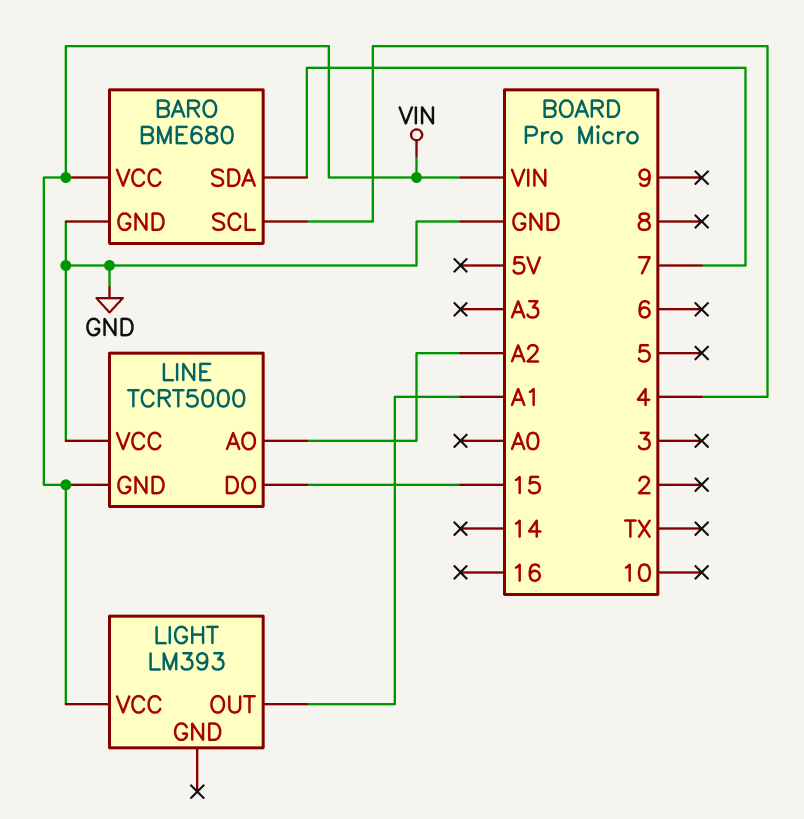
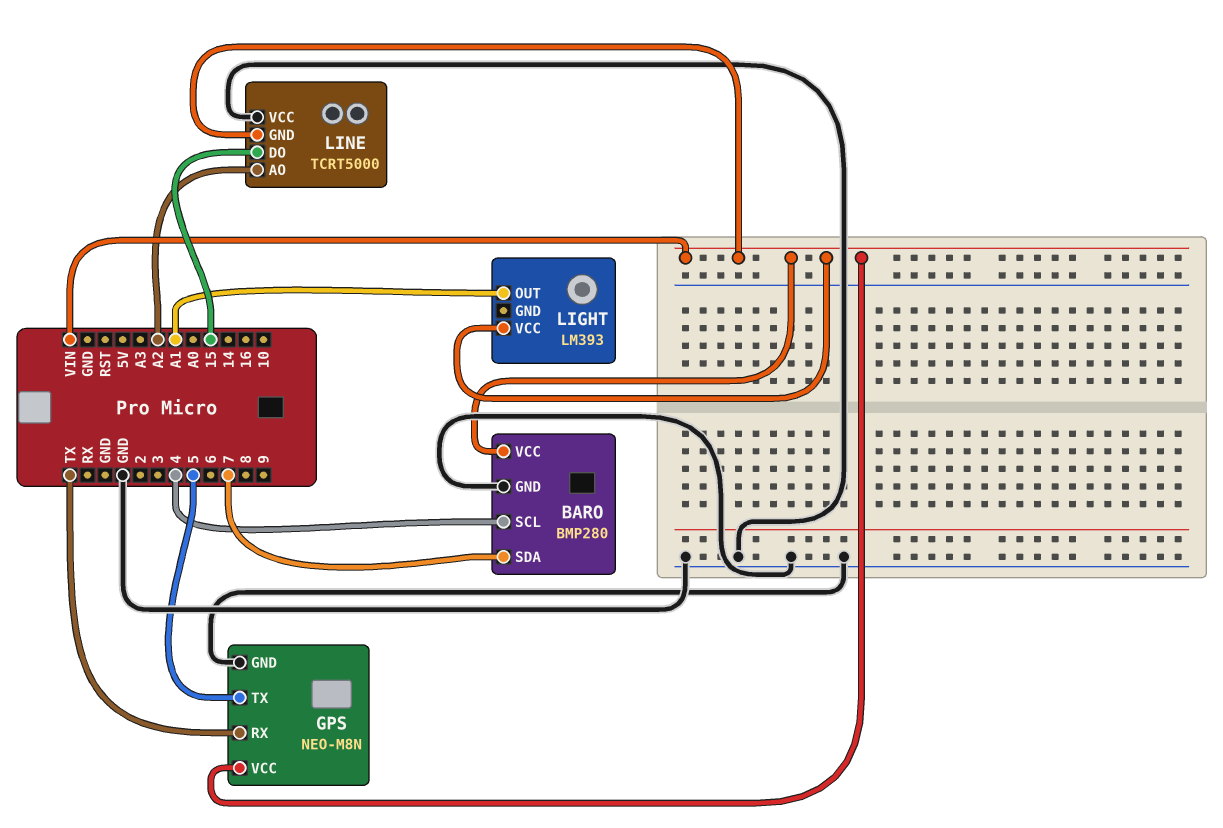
BARO: BME680 -> BMP280
GPS: none -> NEO-M8N
GPS pin GND: none -> GND
GPS pin RX: none -> TX
GPS pin TX: none -> 5
GPS pin VCC: none -> VIN

